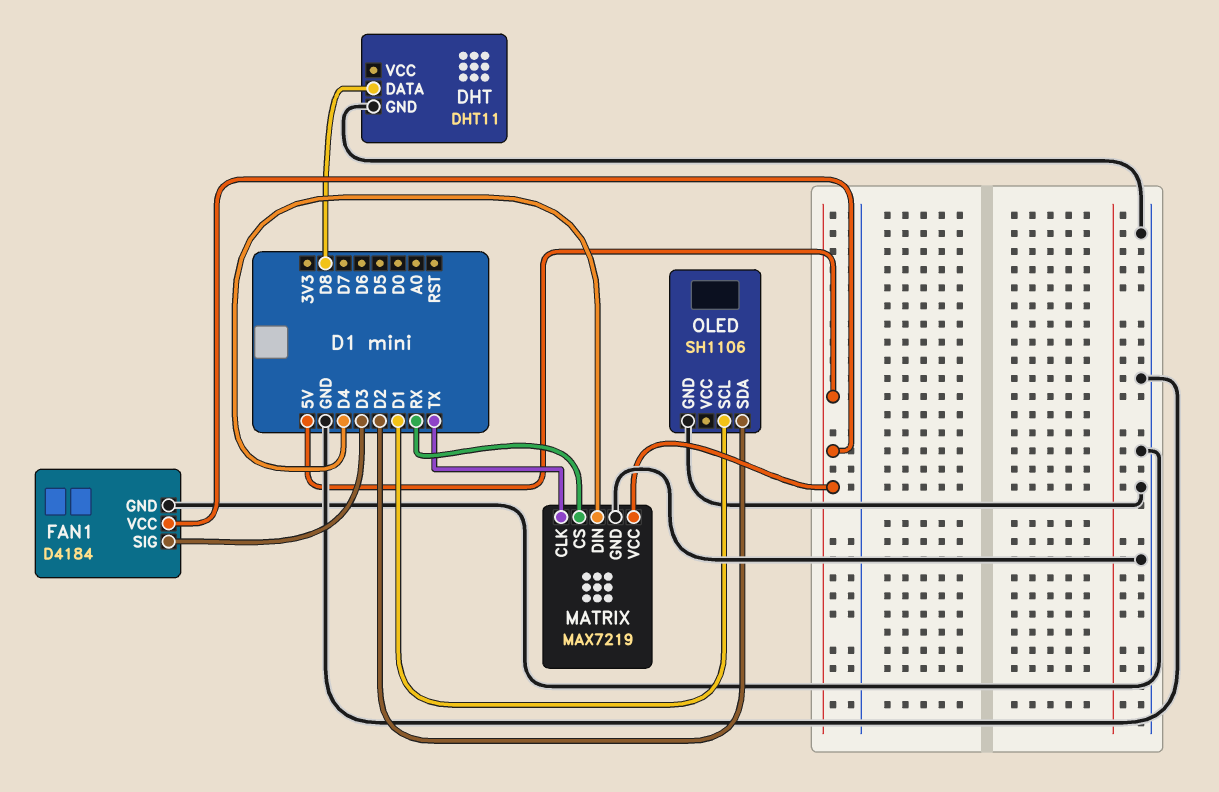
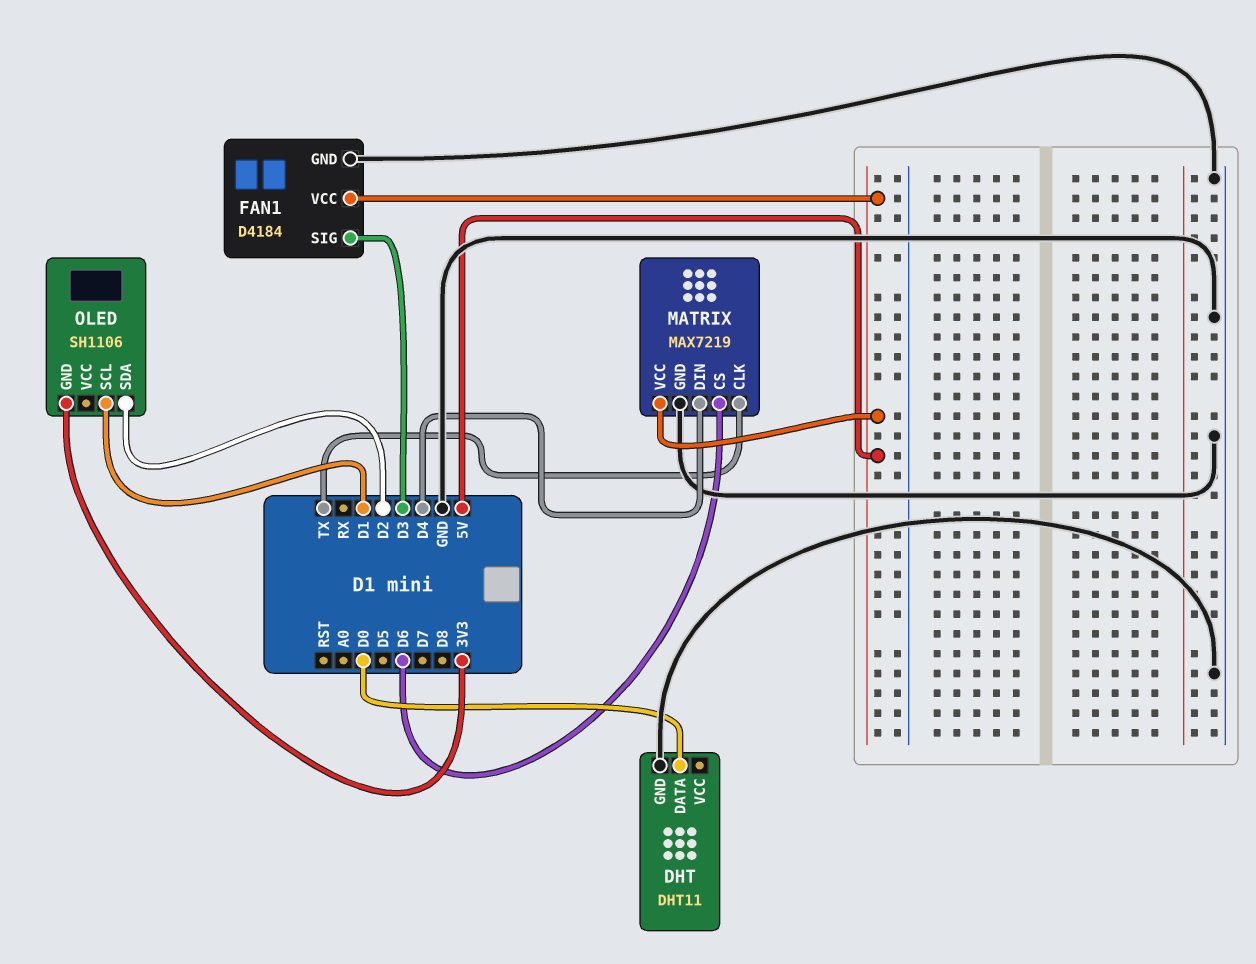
DHT pin DATA: D8 -> D0
MATRIX pin CS: RX -> D6
OLED pin GND: GND -> 3V3

